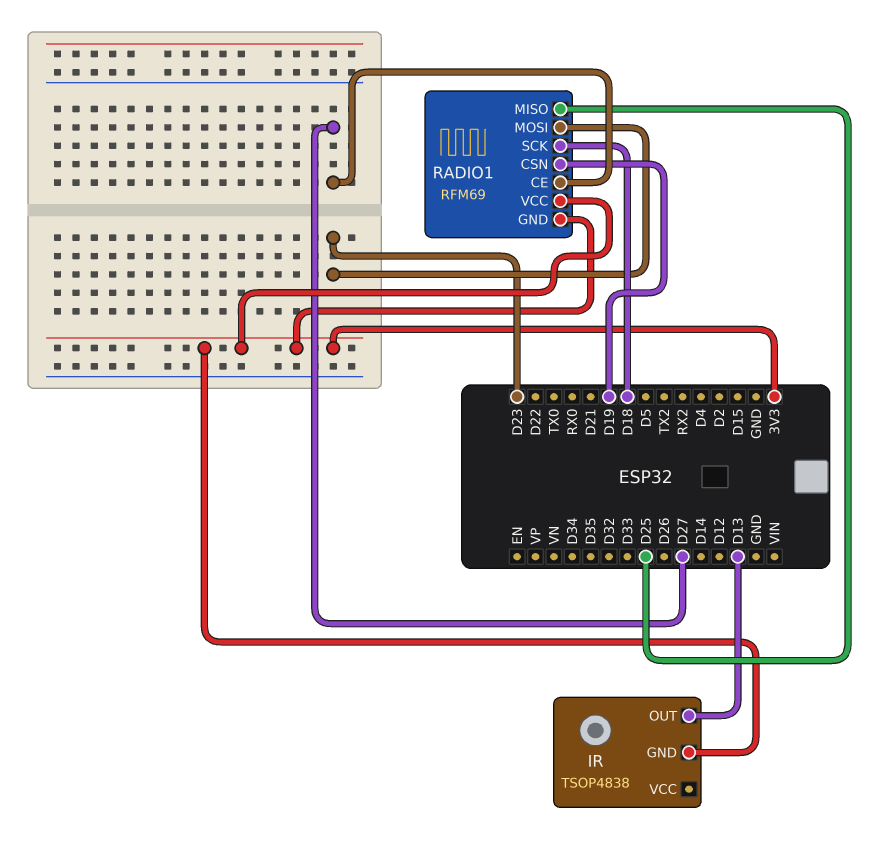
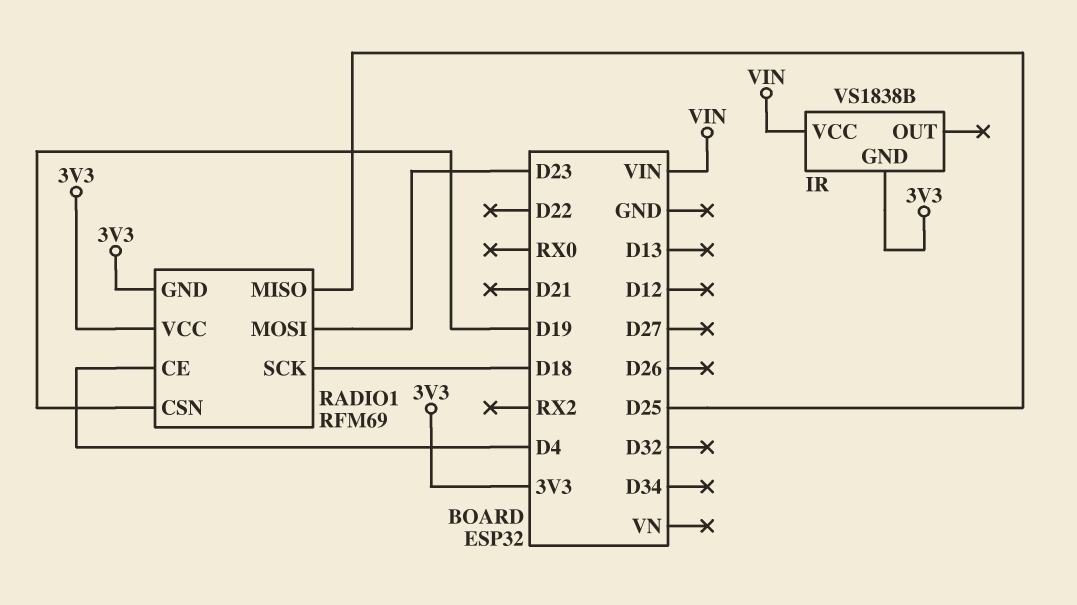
IR: TSOP4838 -> VS1838B
IR pin OUT: D13 -> none
IR pin VCC: none -> VIN
RADIO1 pin CE: D27 -> D4

